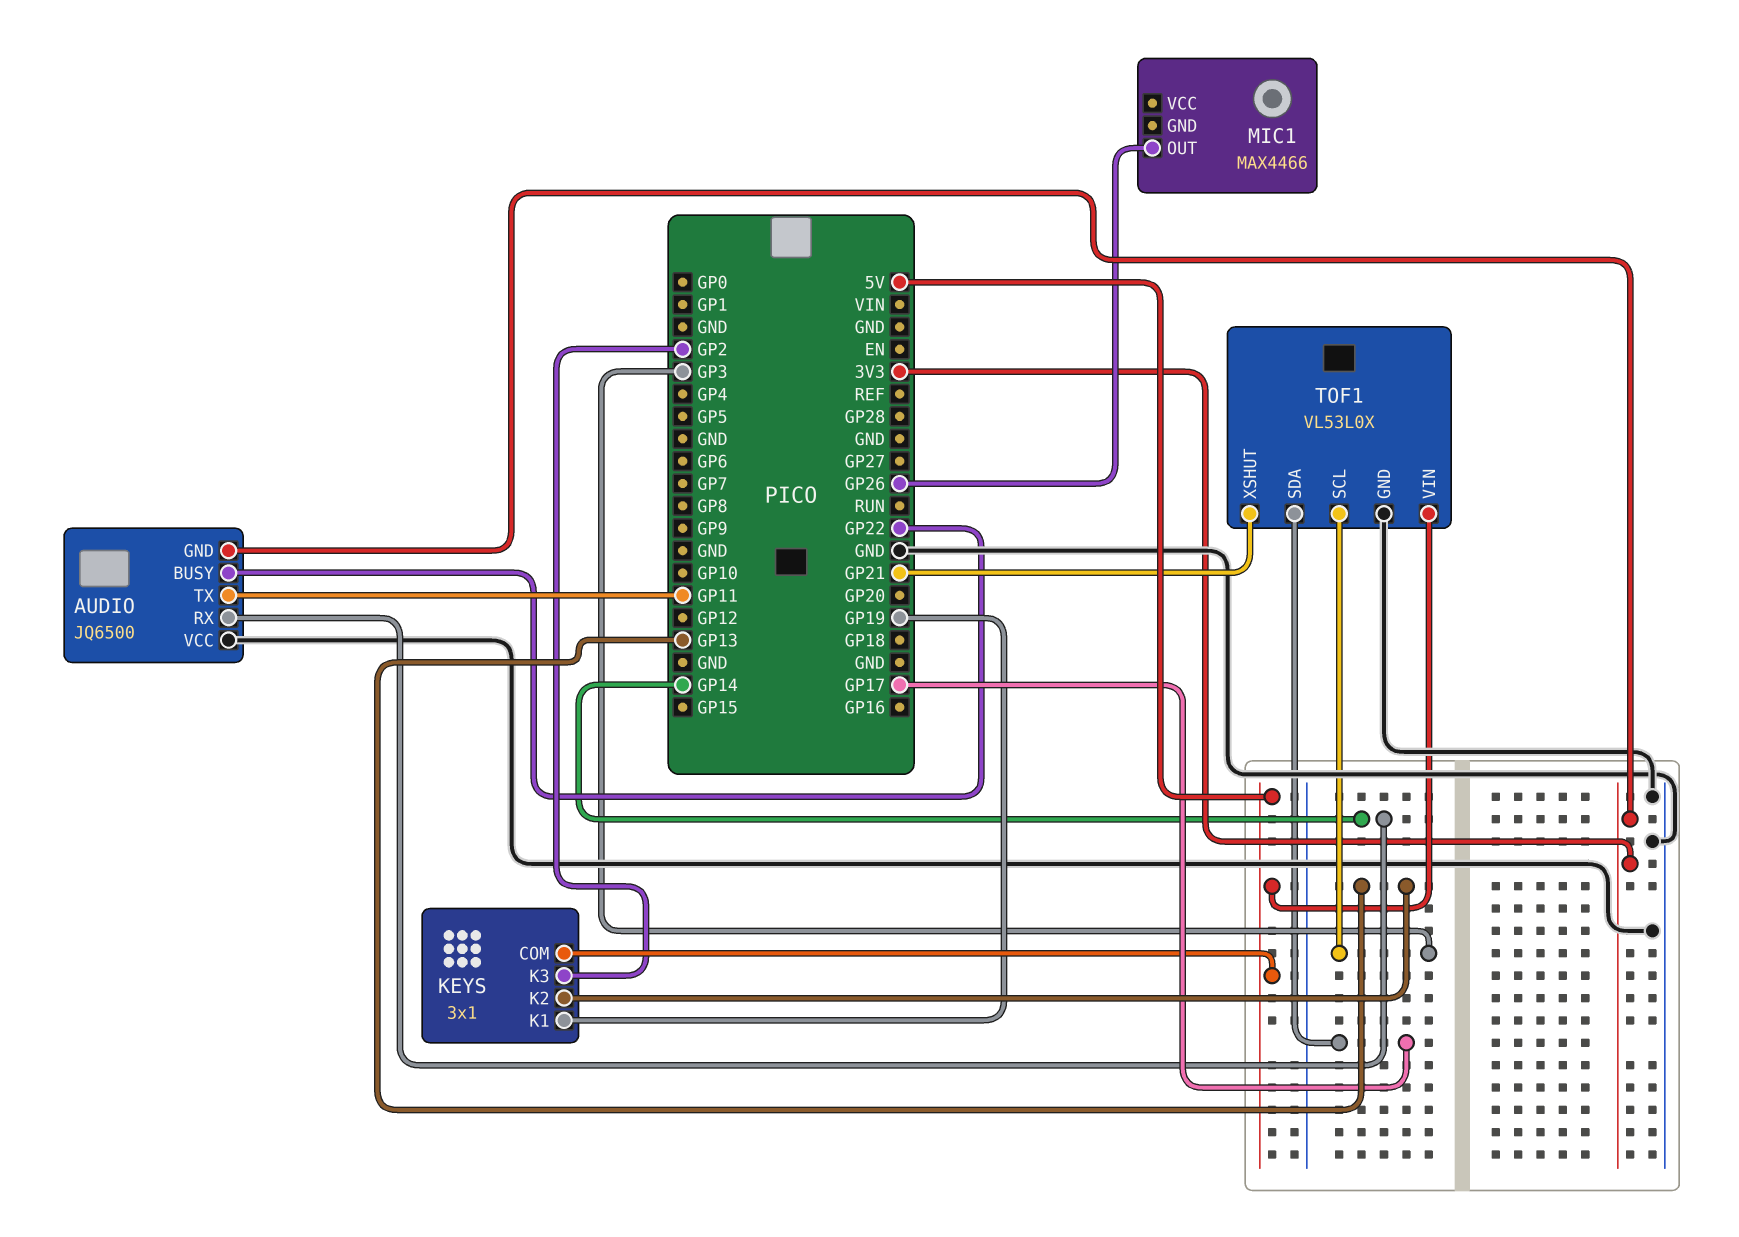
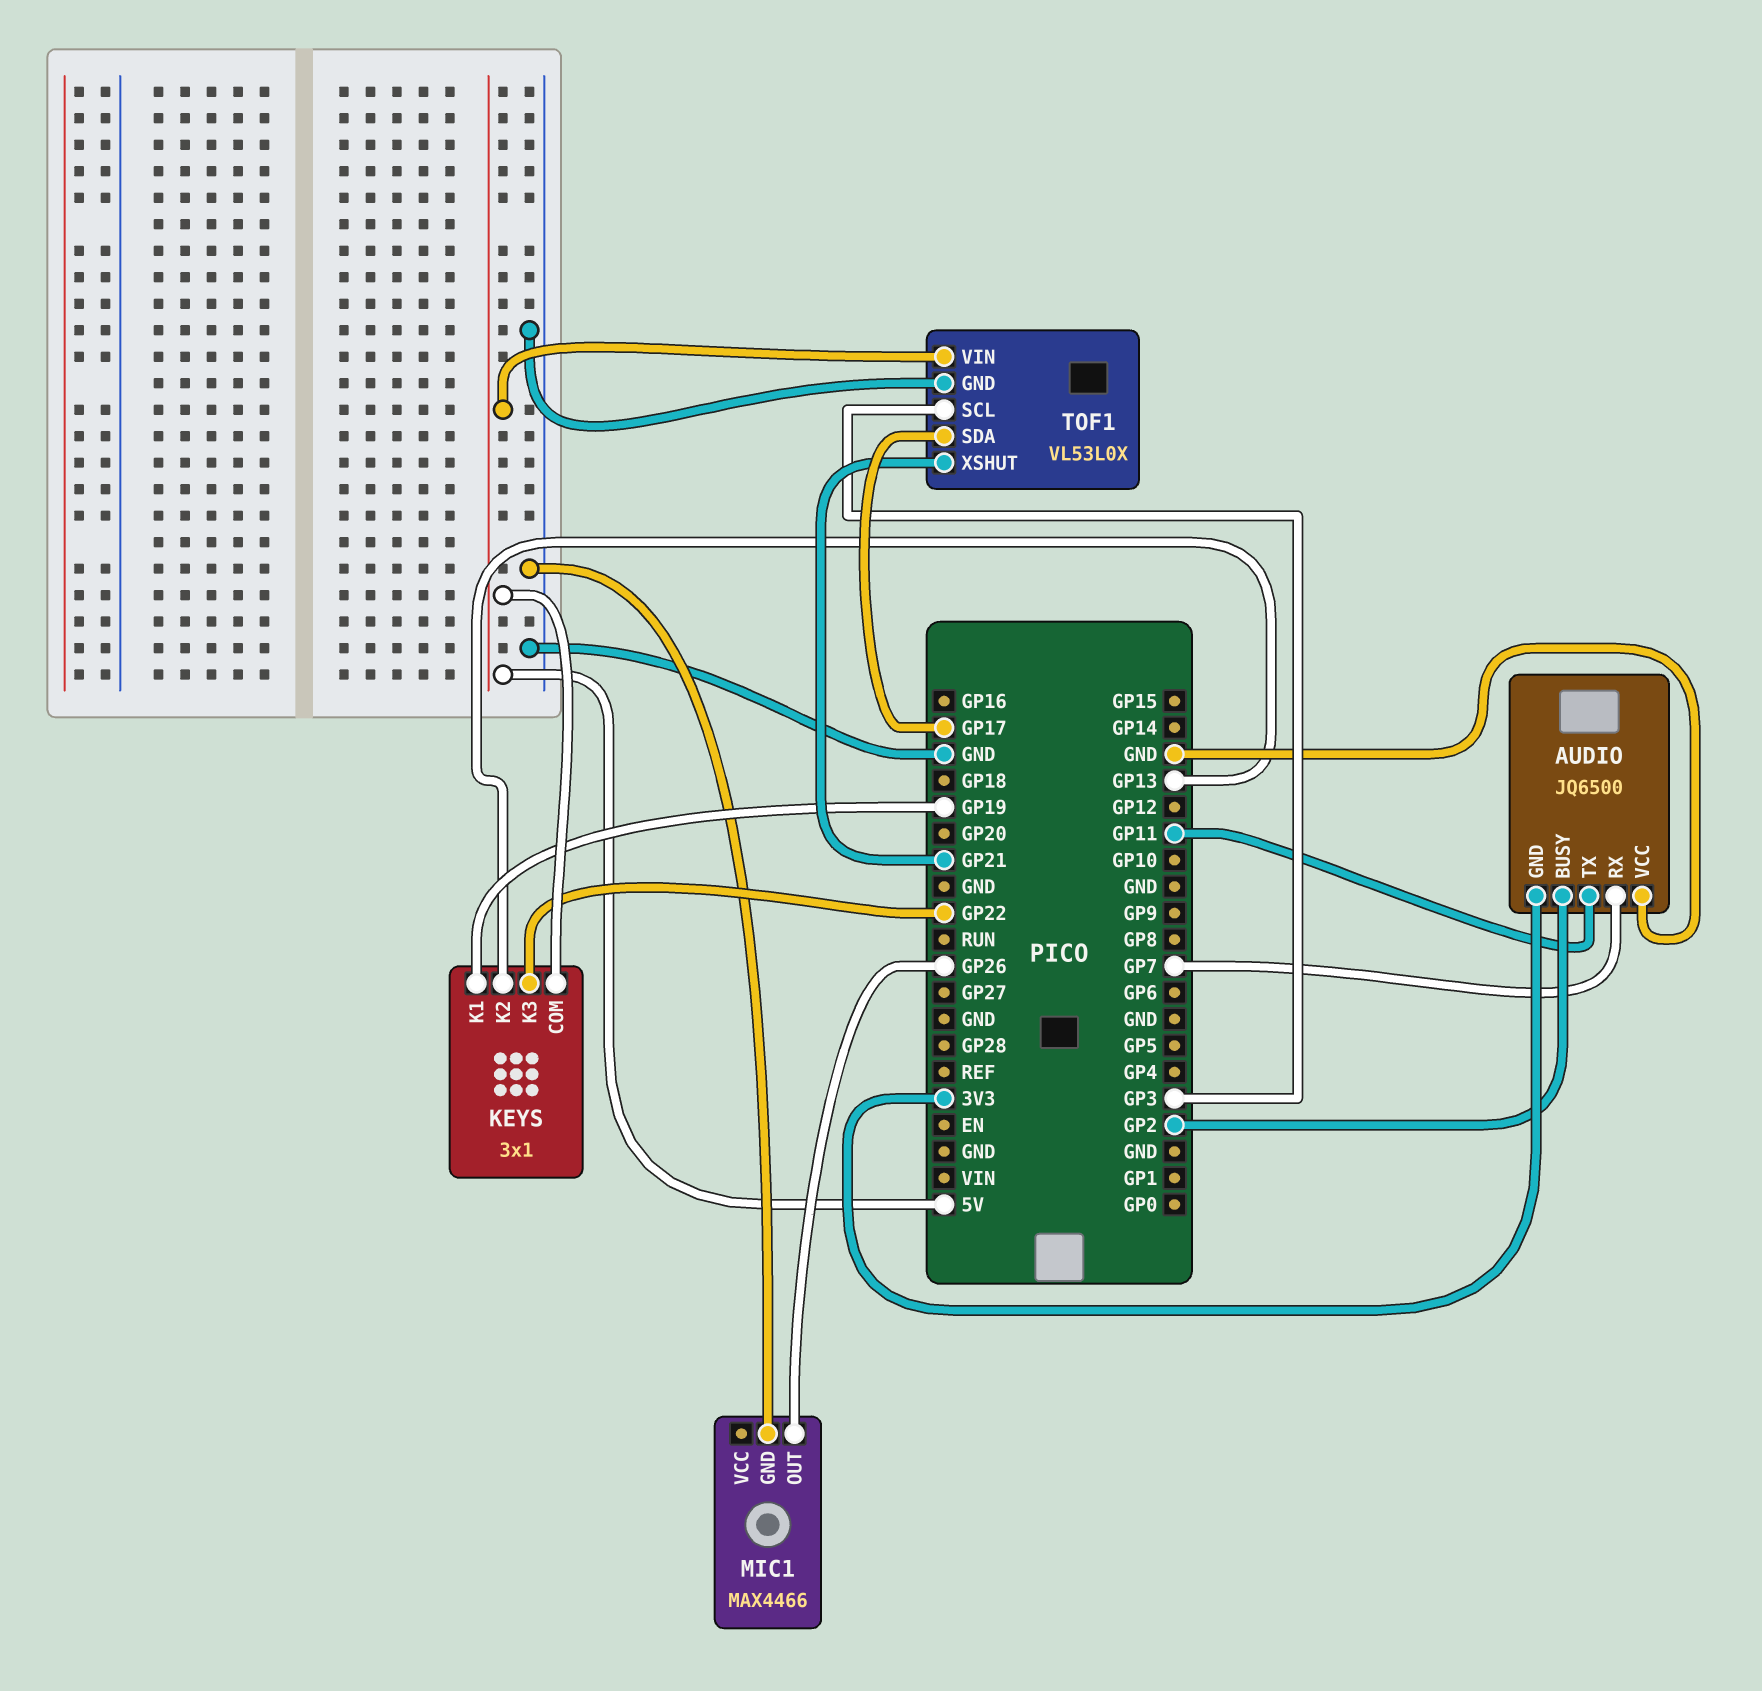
AUDIO pin BUSY: GP22 -> GP2
AUDIO pin RX: GP14 -> GP7
KEYS pin K3: GP2 -> GP22
MIC1 pin GND: none -> GND

